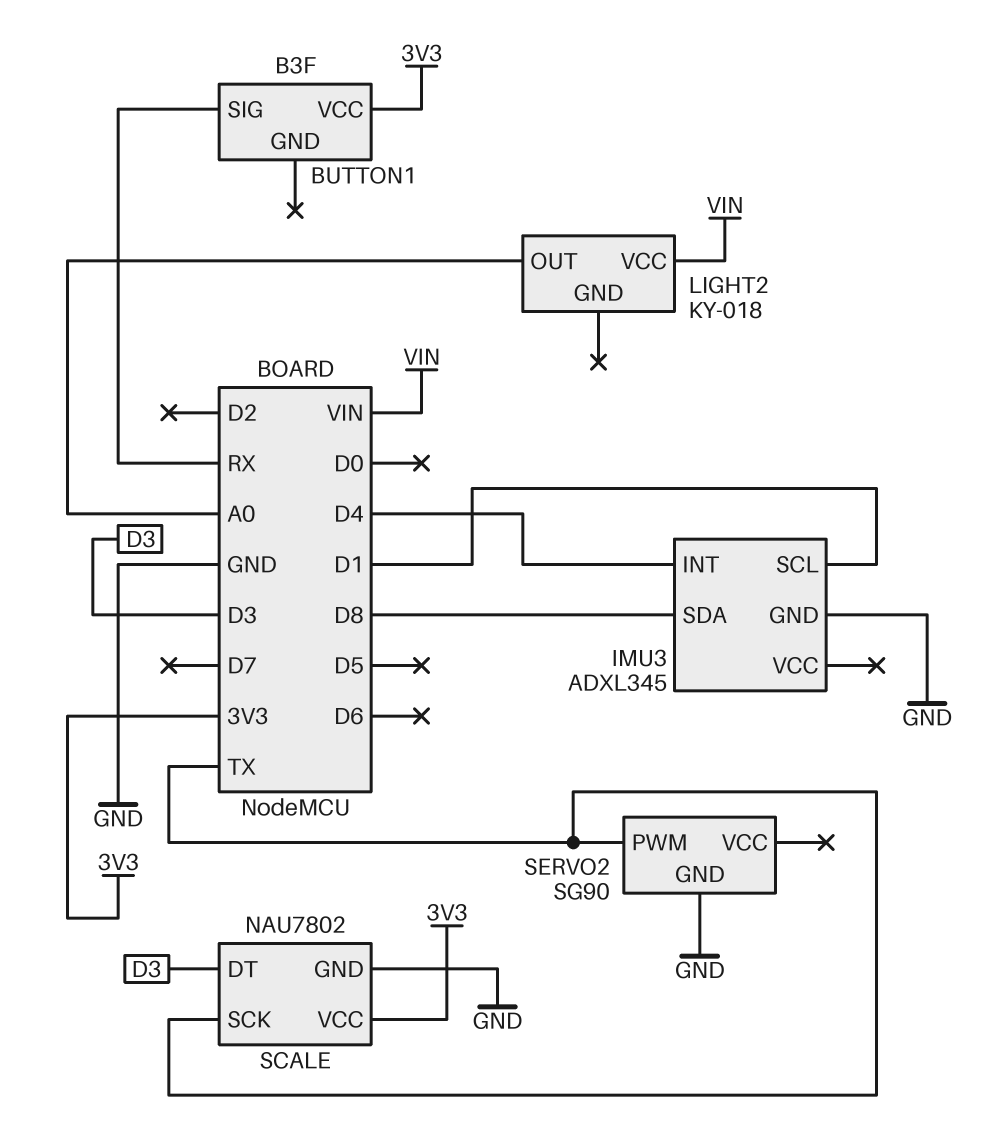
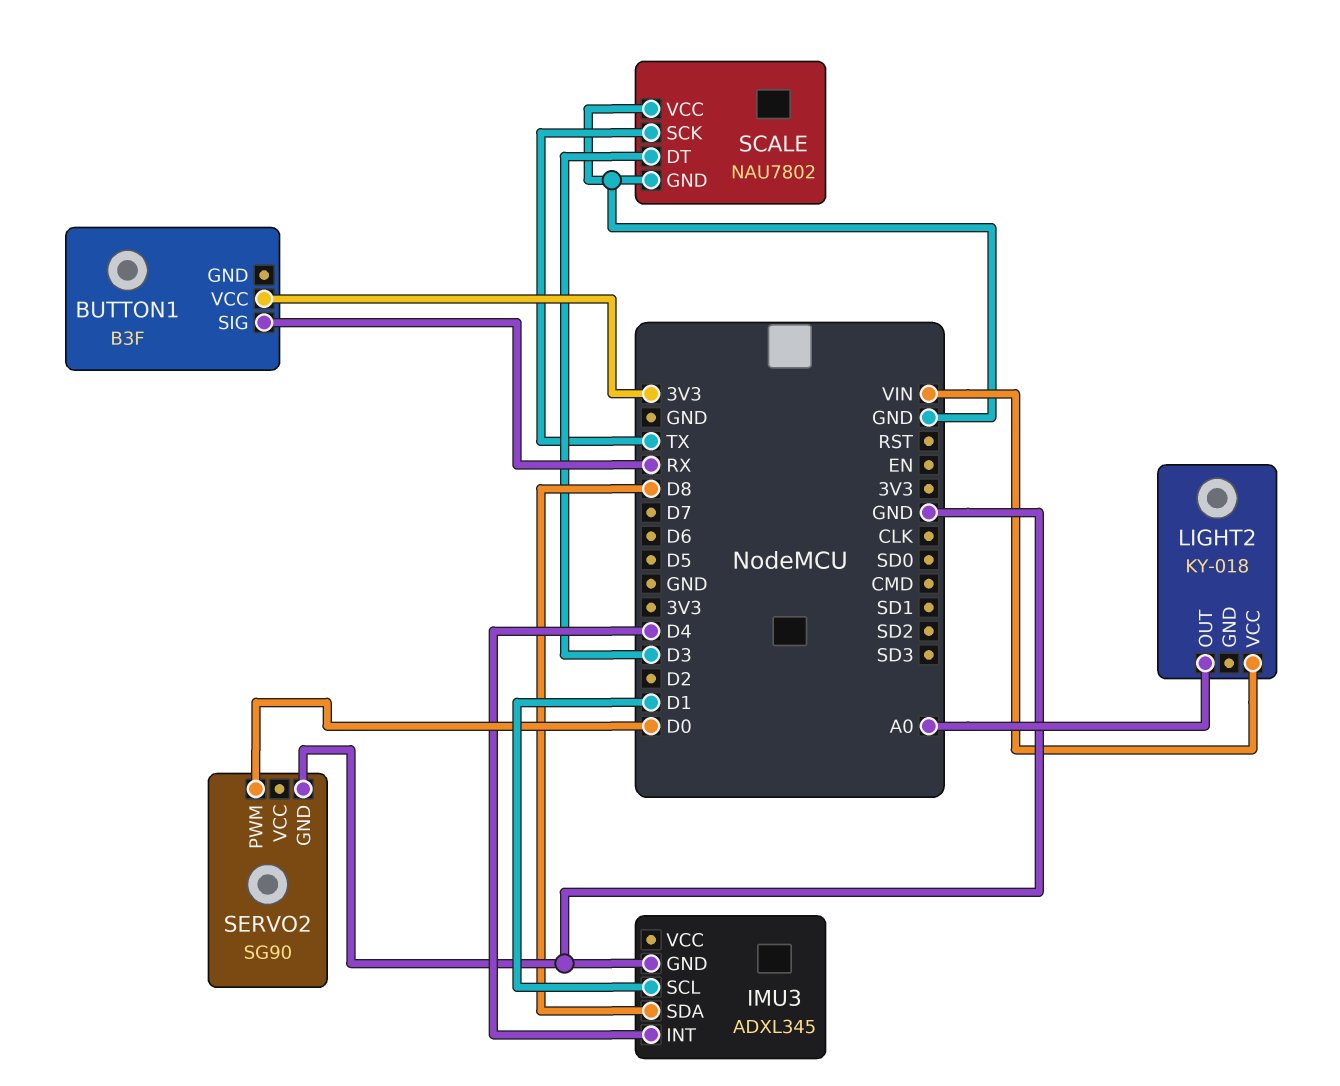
SCALE pin VCC: 3V3 -> GND
SERVO2 pin PWM: TX -> D0

